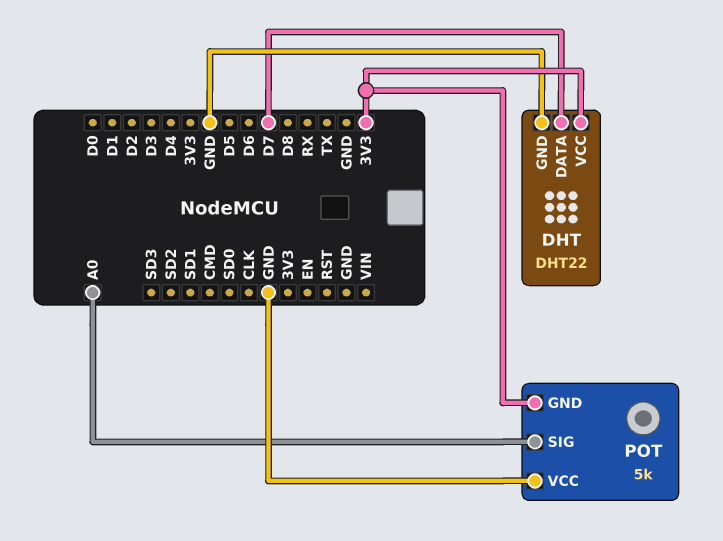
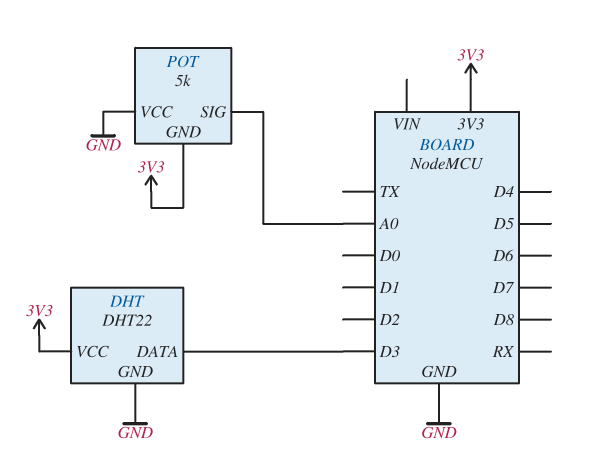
DHT pin DATA: D7 -> D3

